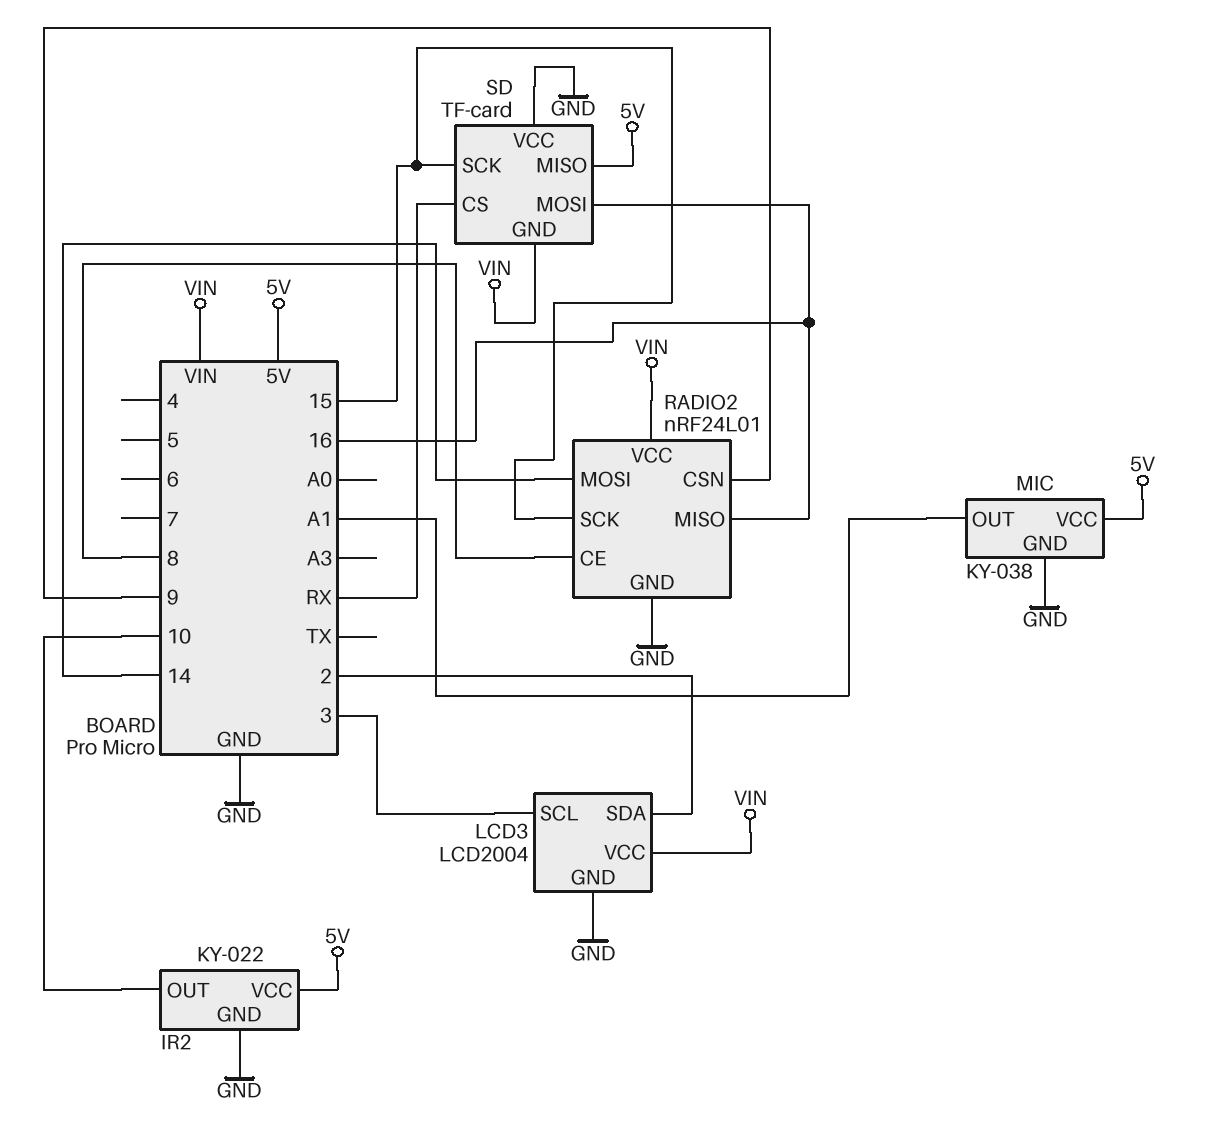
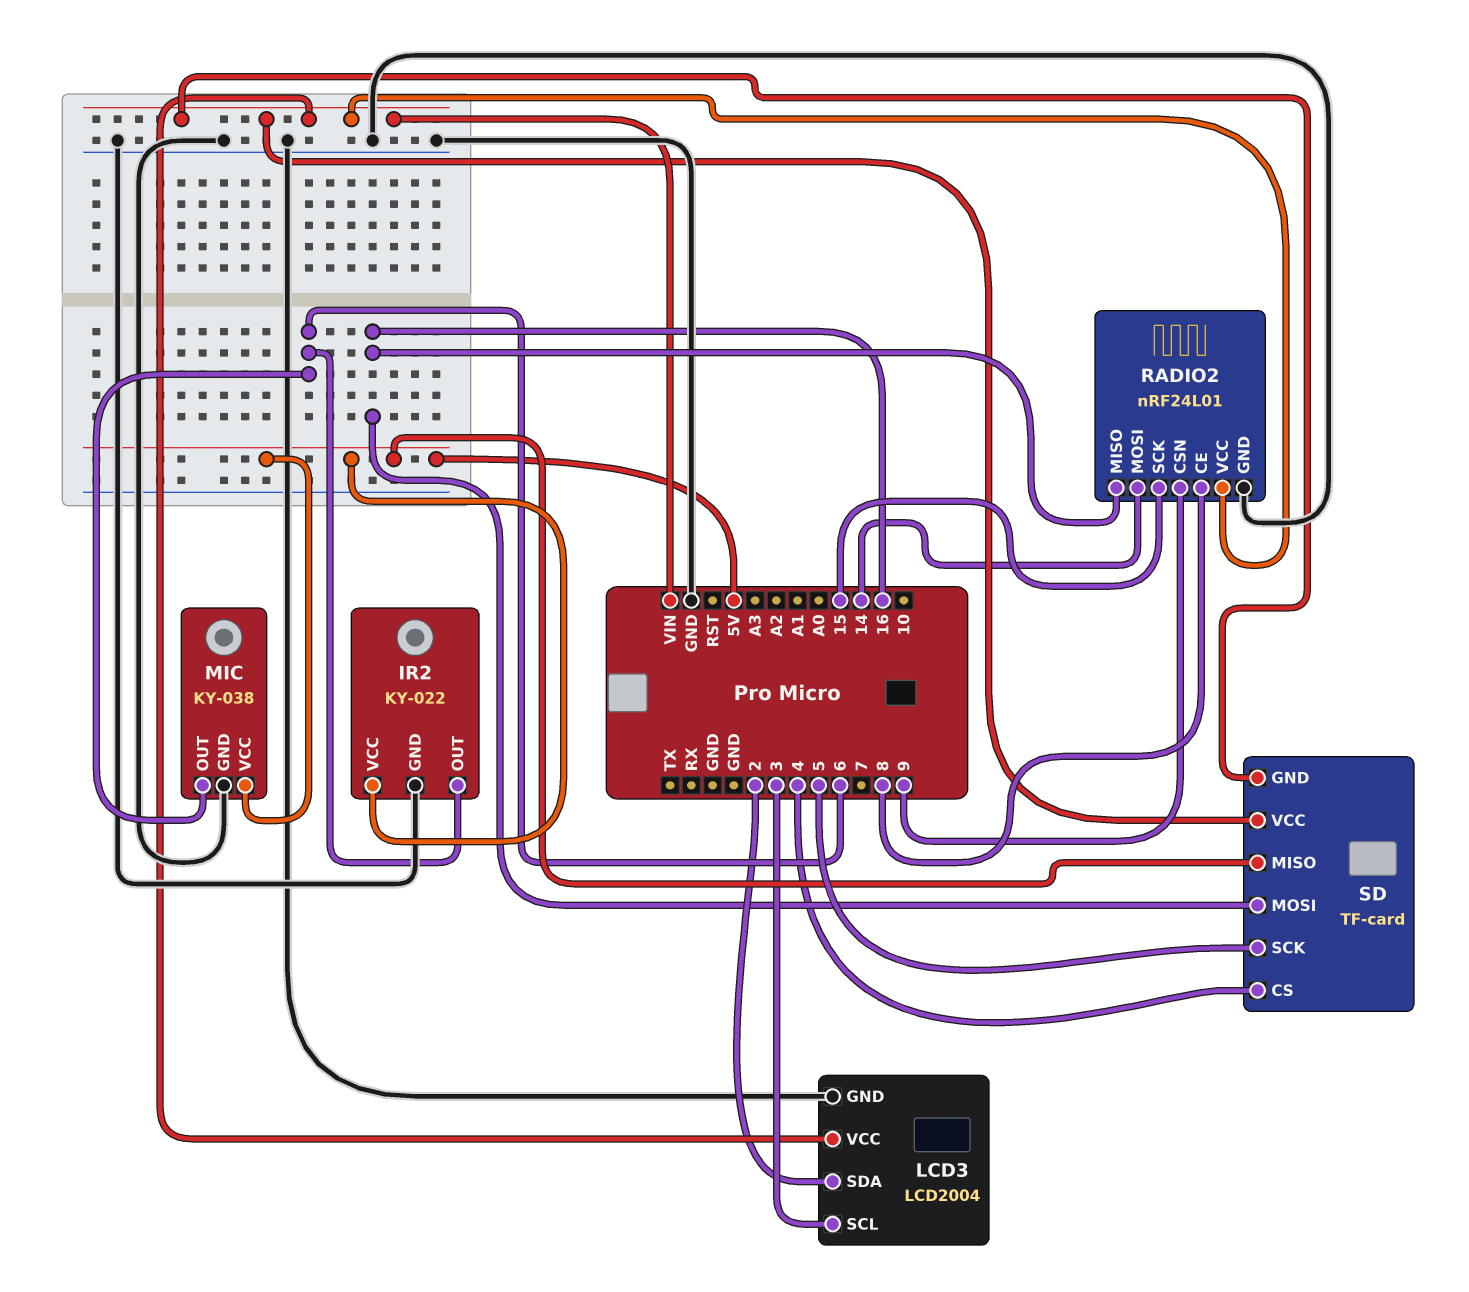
IR2 pin OUT: 10 -> 6
MIC pin OUT: A1 -> 6
SD pin CS: RX -> 4
SD pin SCK: 15 -> 5
SD pin VCC: GND -> VIN

